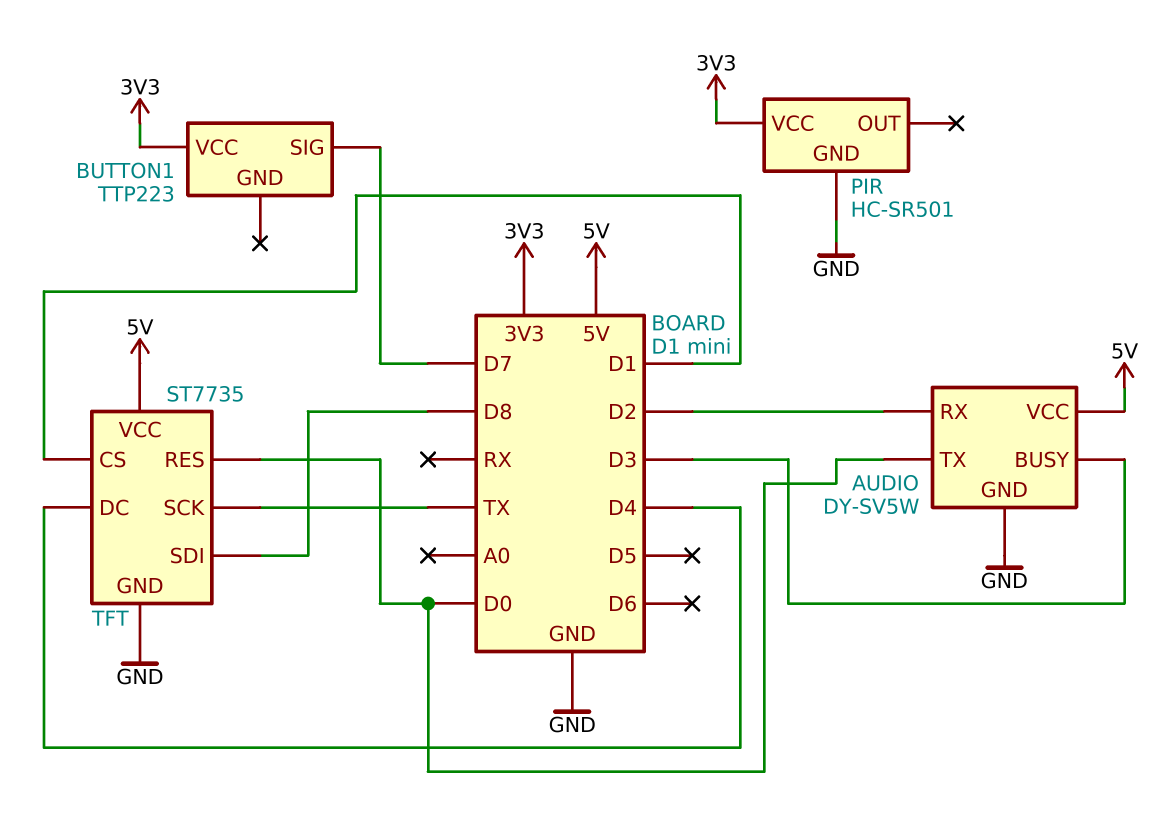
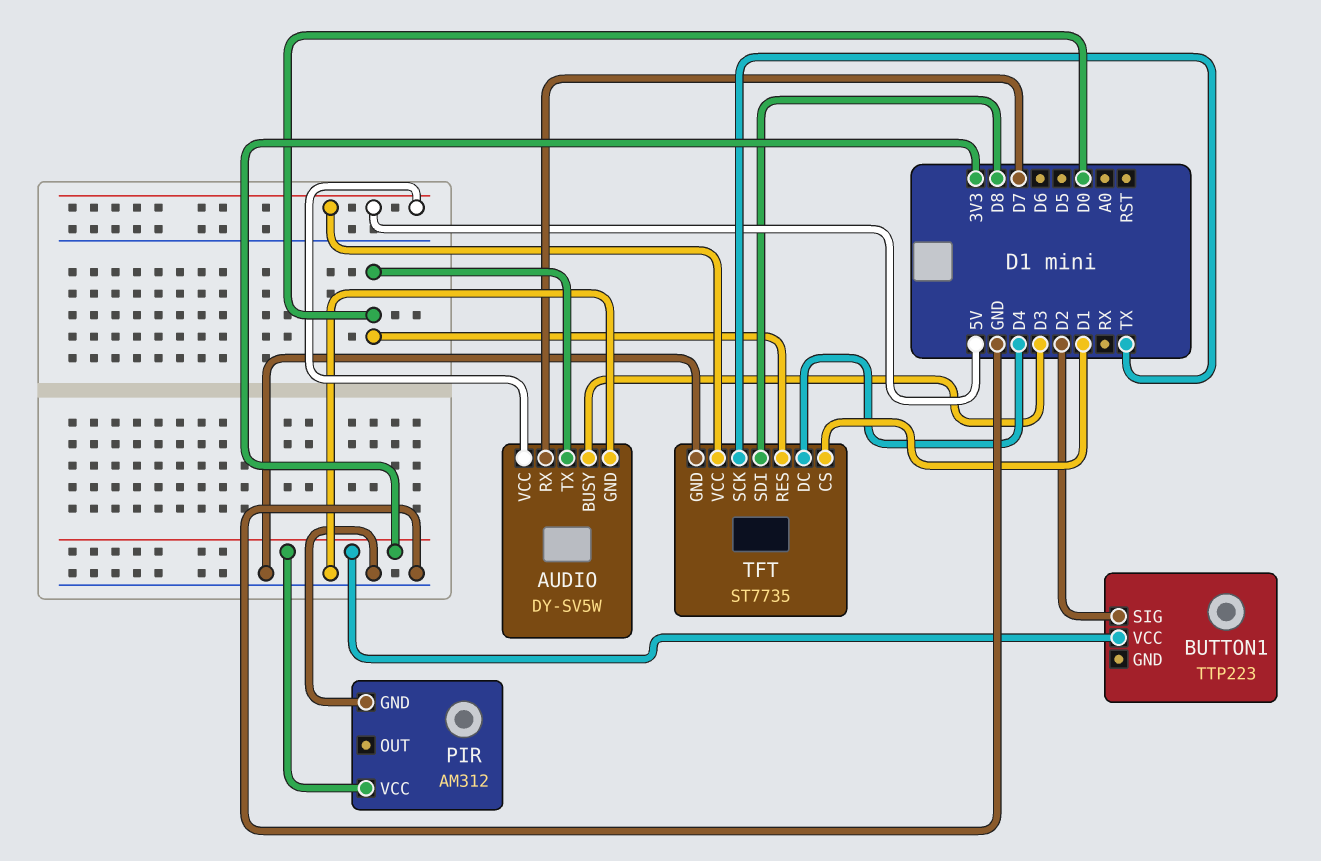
AUDIO pin RX: D2 -> D7
BUTTON1 pin SIG: D7 -> D2
PIR: HC-SR501 -> AM312

